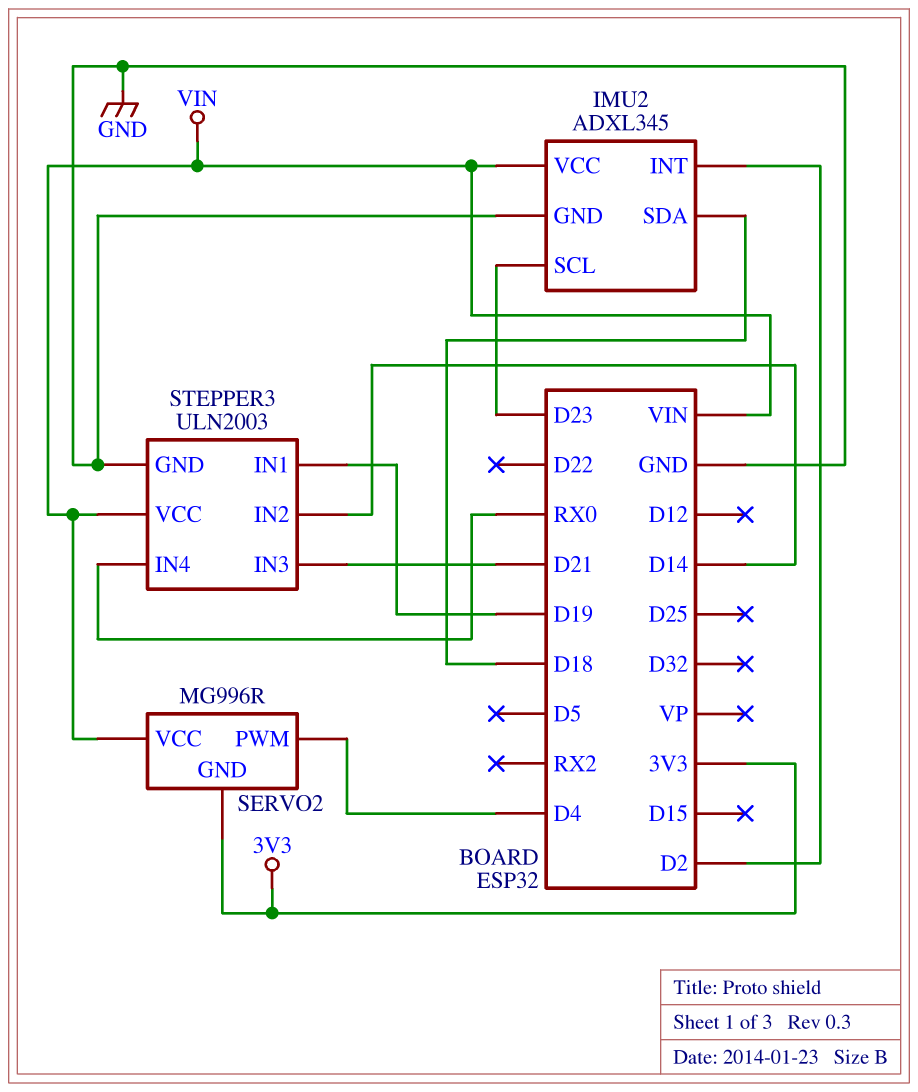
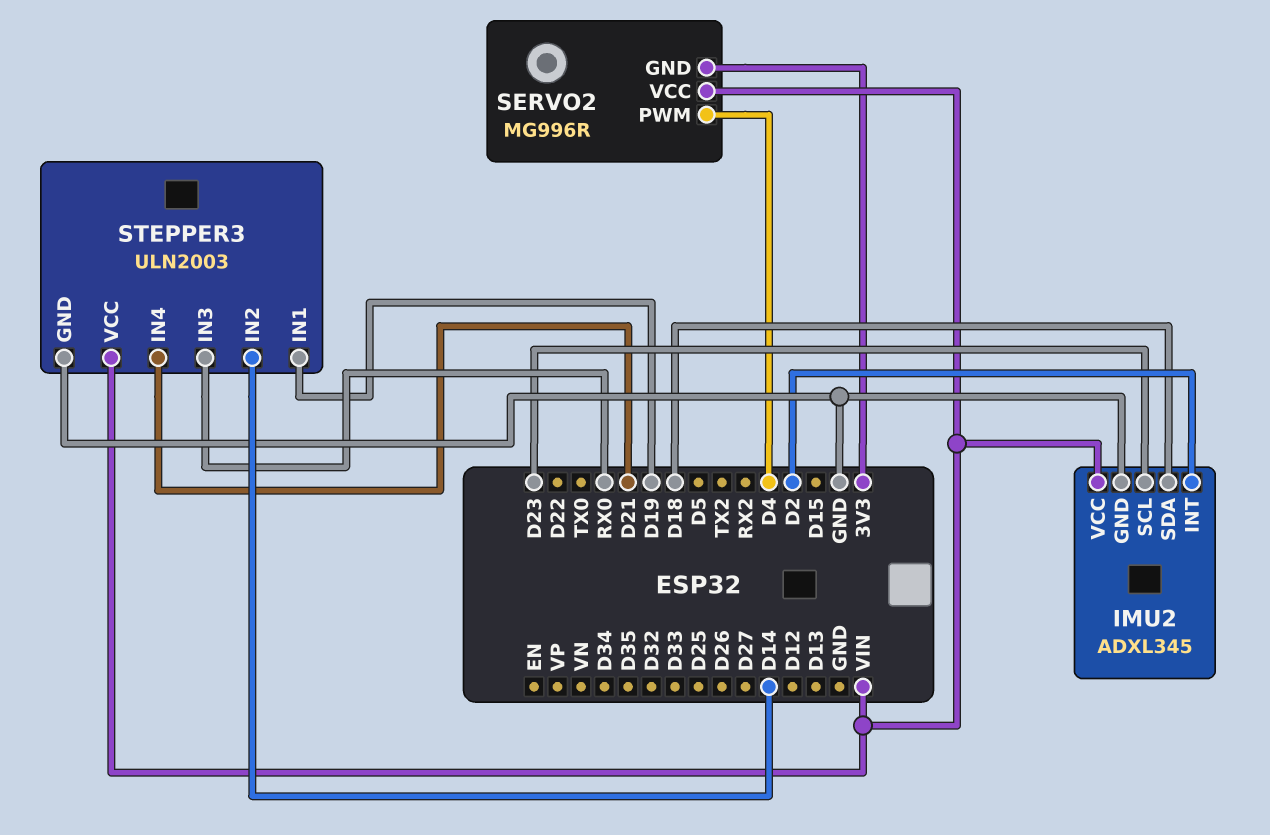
STEPPER3 pin IN3: D21 -> RX0
STEPPER3 pin IN4: RX0 -> D21

